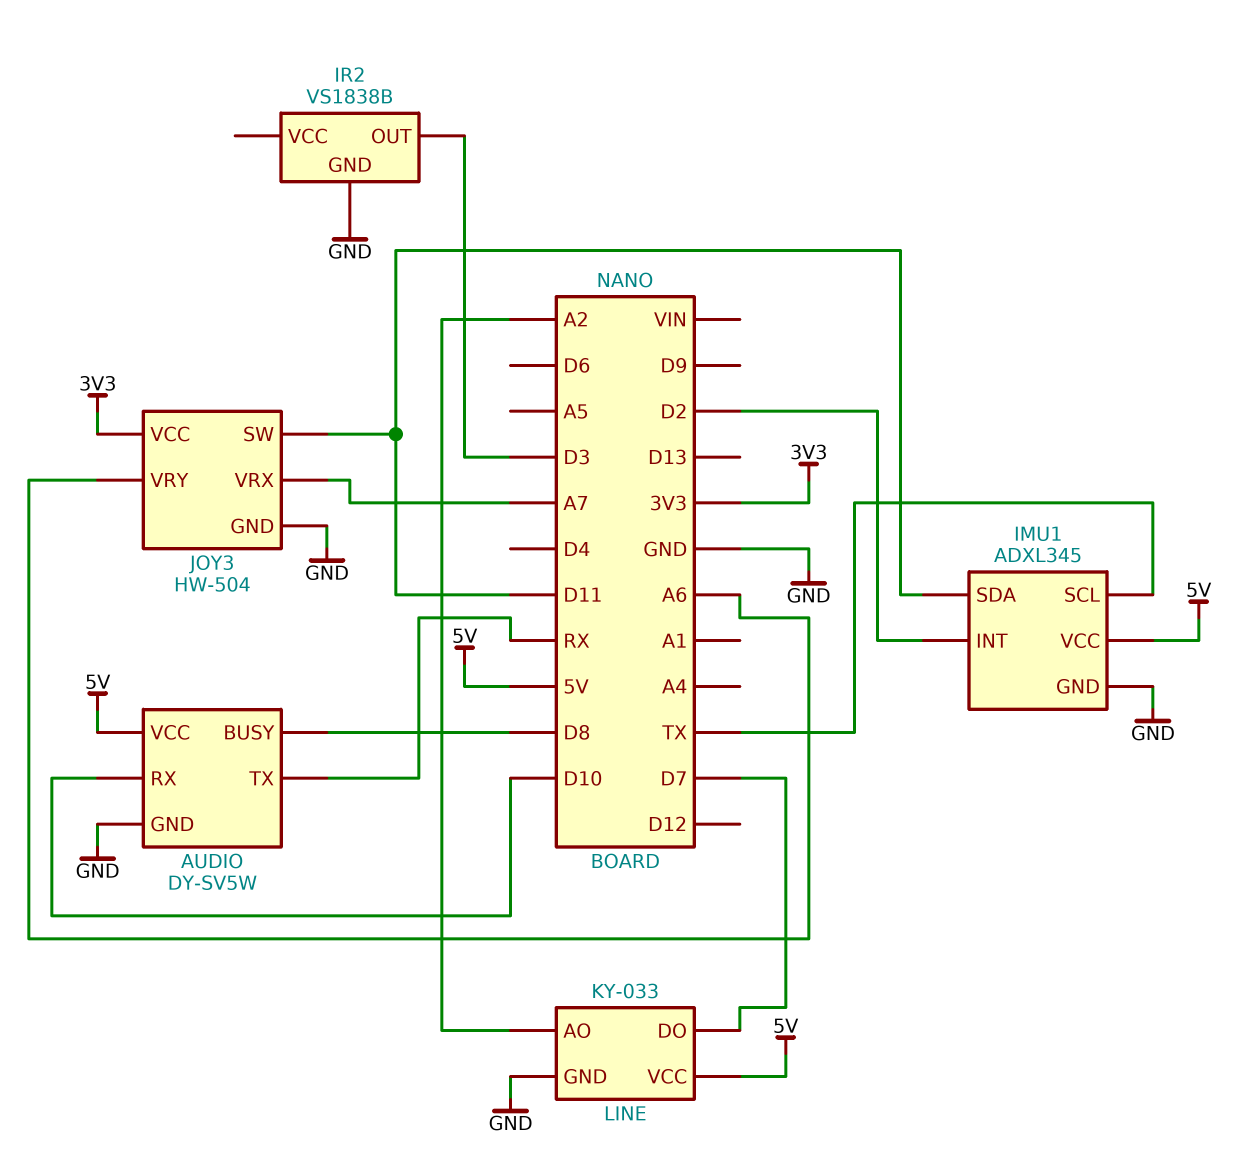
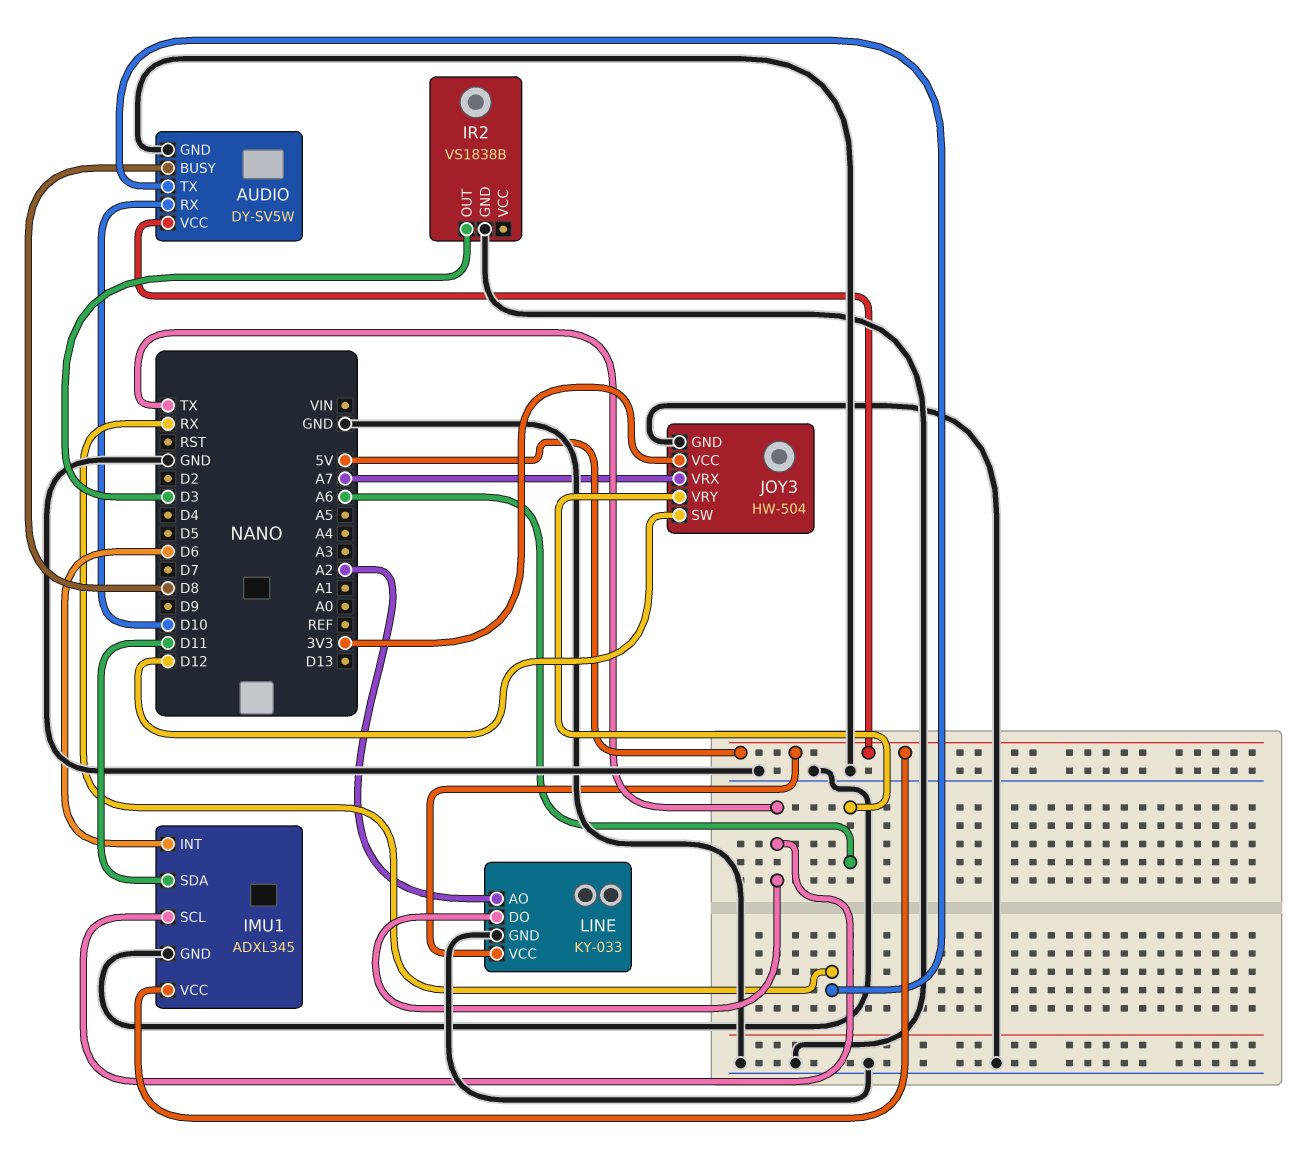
IMU1 pin INT: D2 -> D6
JOY3 pin SW: D11 -> D12
LINE pin DO: D7 -> TX

